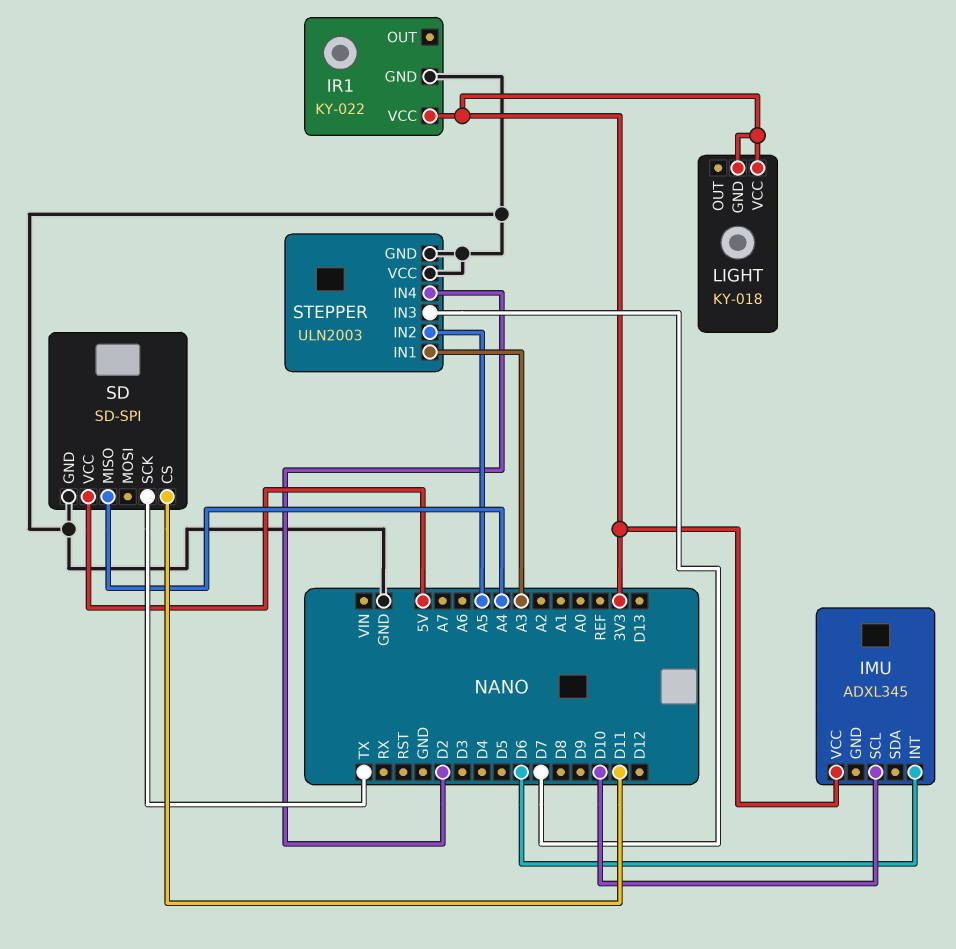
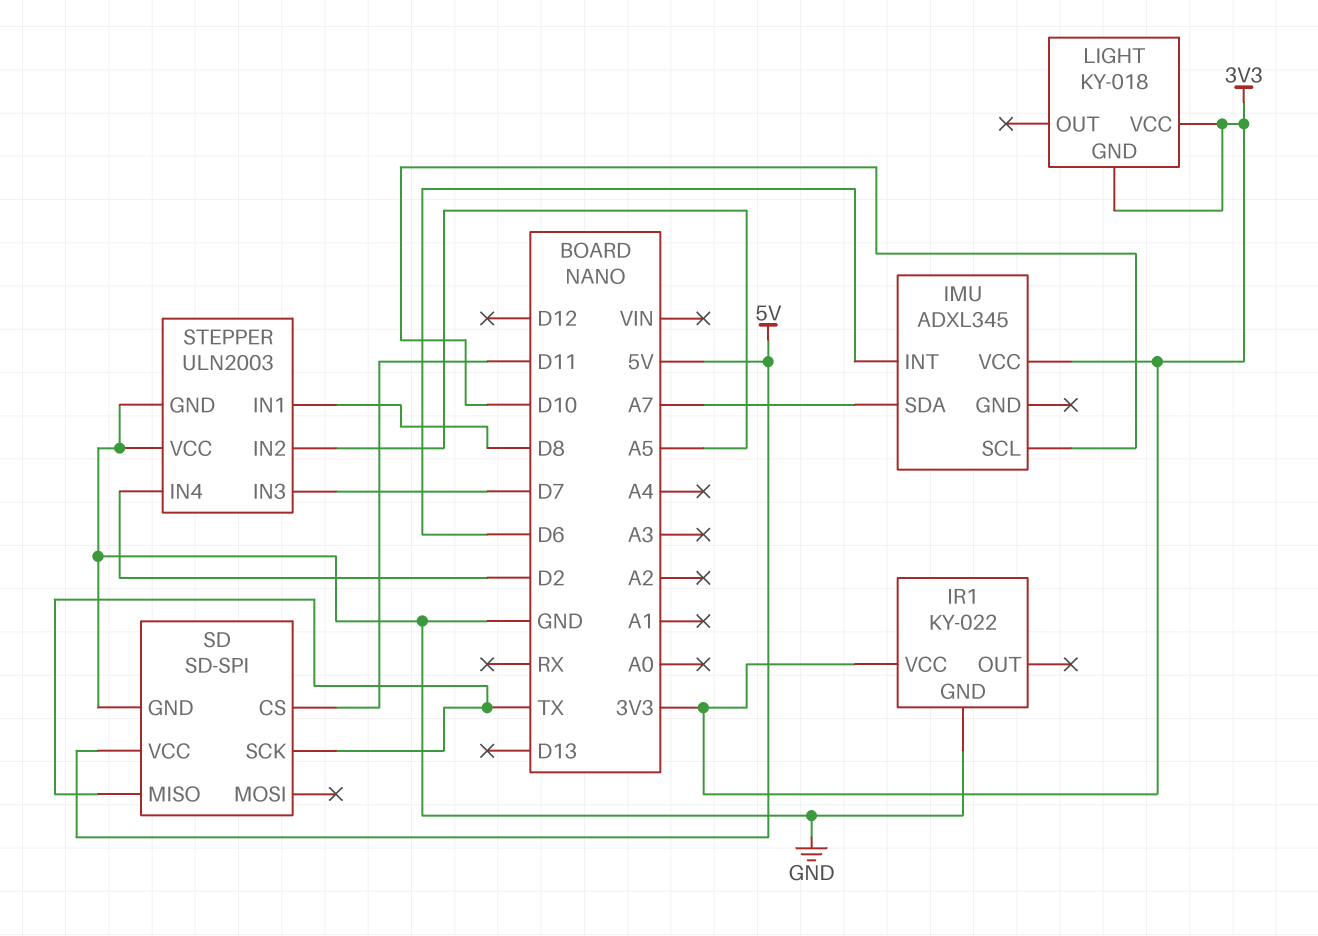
IMU pin SDA: none -> A7
SD pin MISO: A4 -> TX
STEPPER pin IN1: A3 -> D8

